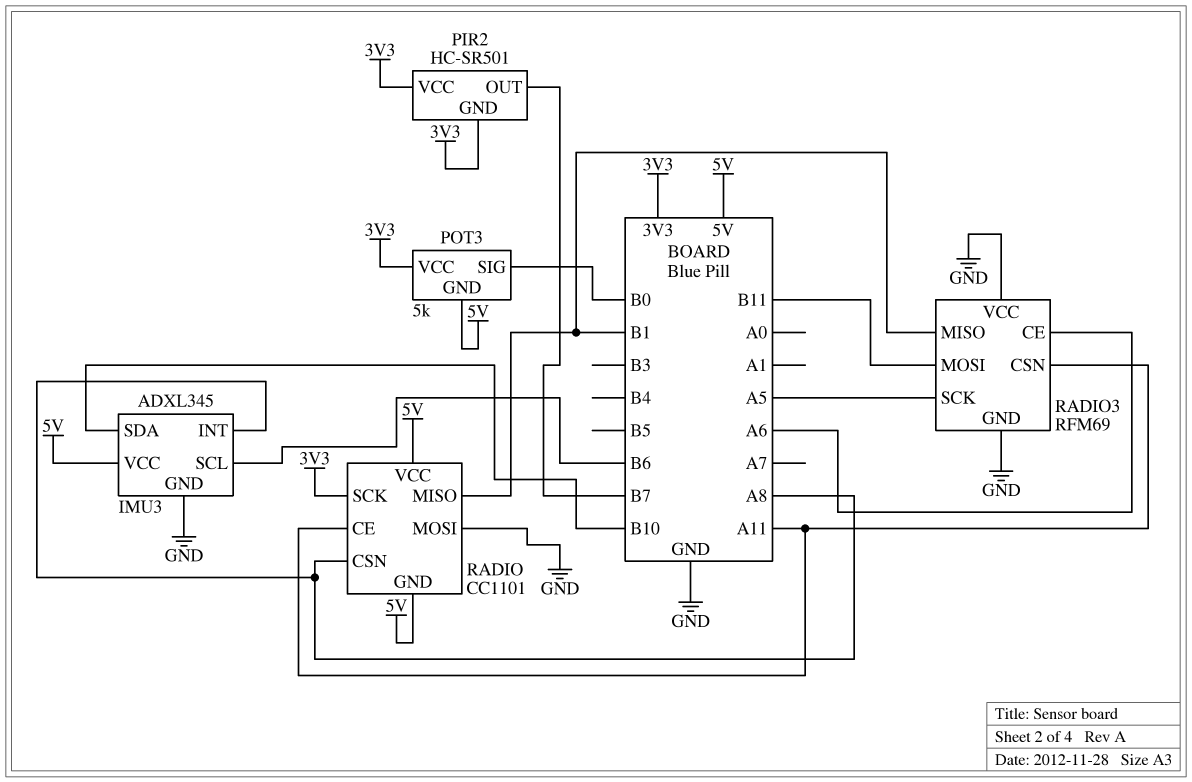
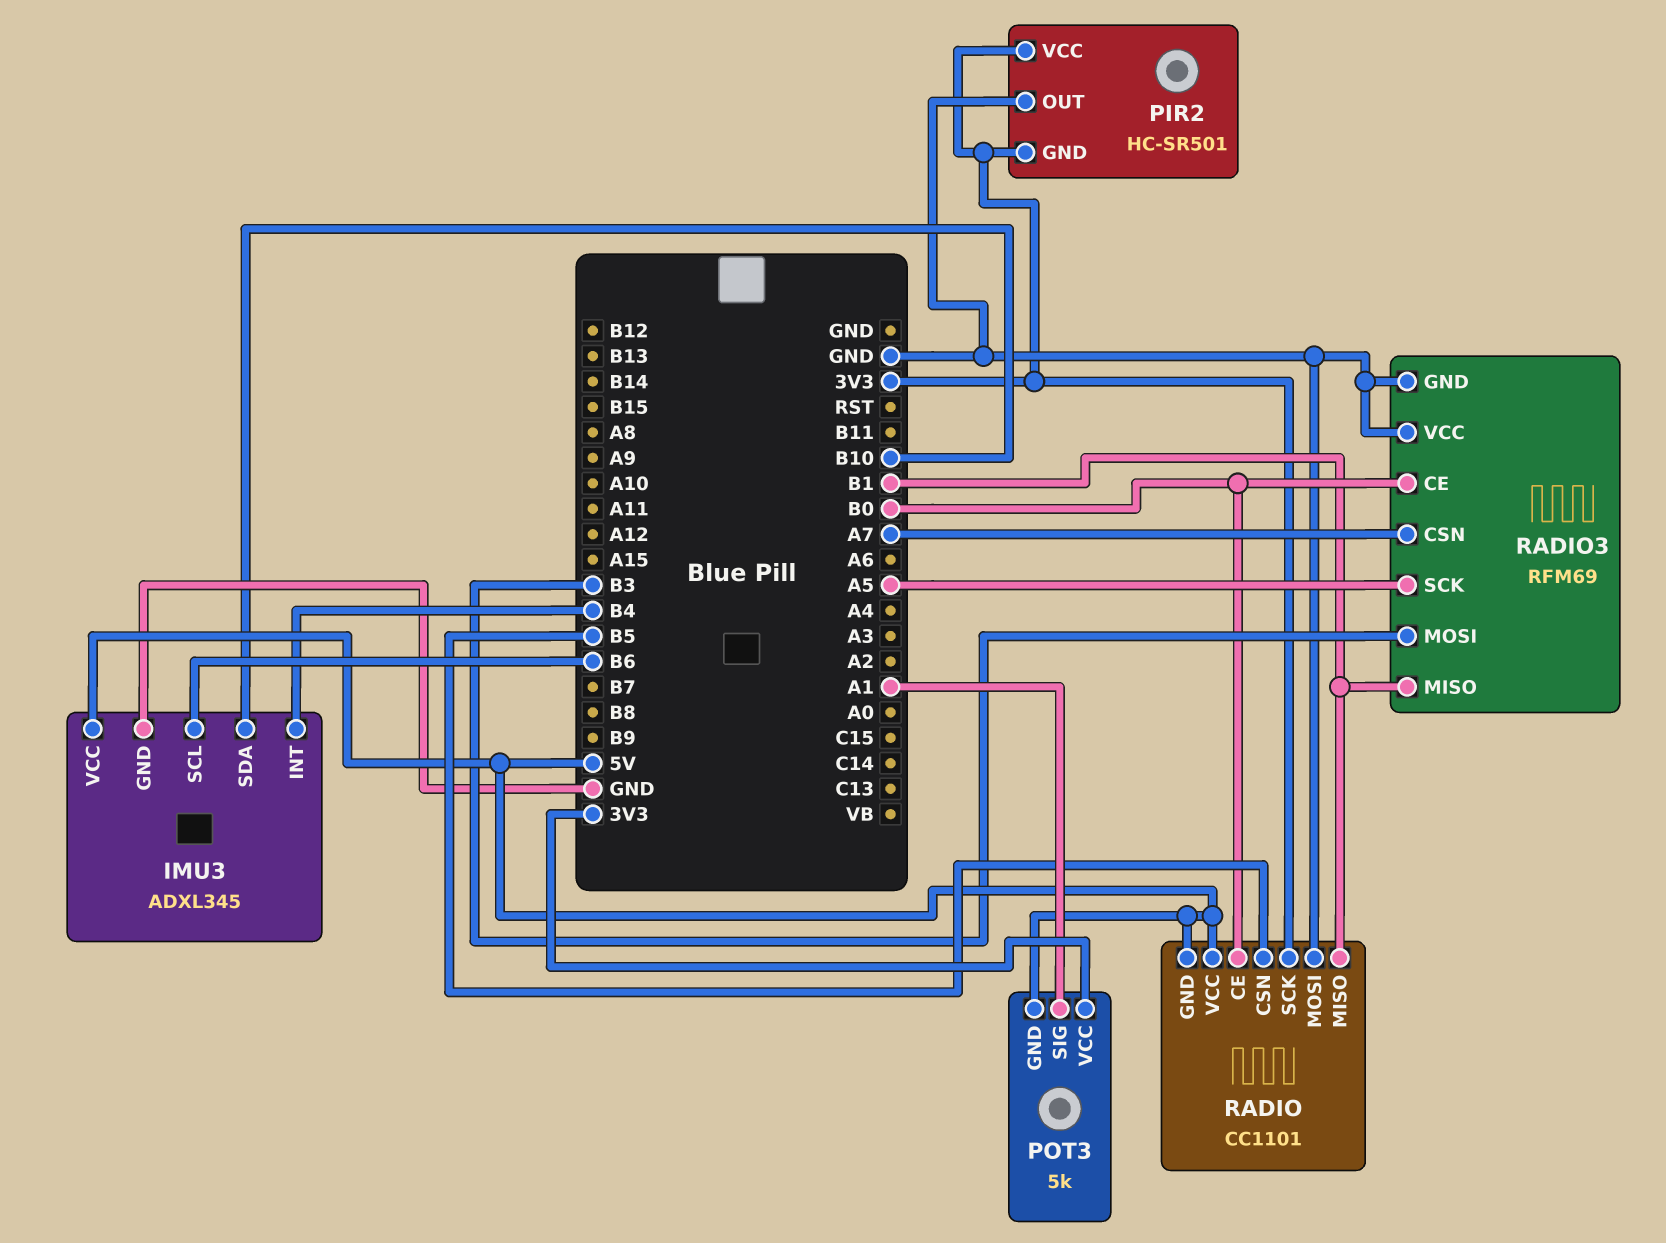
IMU3 pin INT: A8 -> B4
PIR2 pin OUT: B7 -> GND
POT3 pin SIG: B0 -> A1
RADIO pin CE: A11 -> B0
RADIO pin CSN: A8 -> B5
RADIO3 pin CE: A6 -> B0
RADIO3 pin CSN: A11 -> A7
RADIO3 pin MOSI: B11 -> B3

